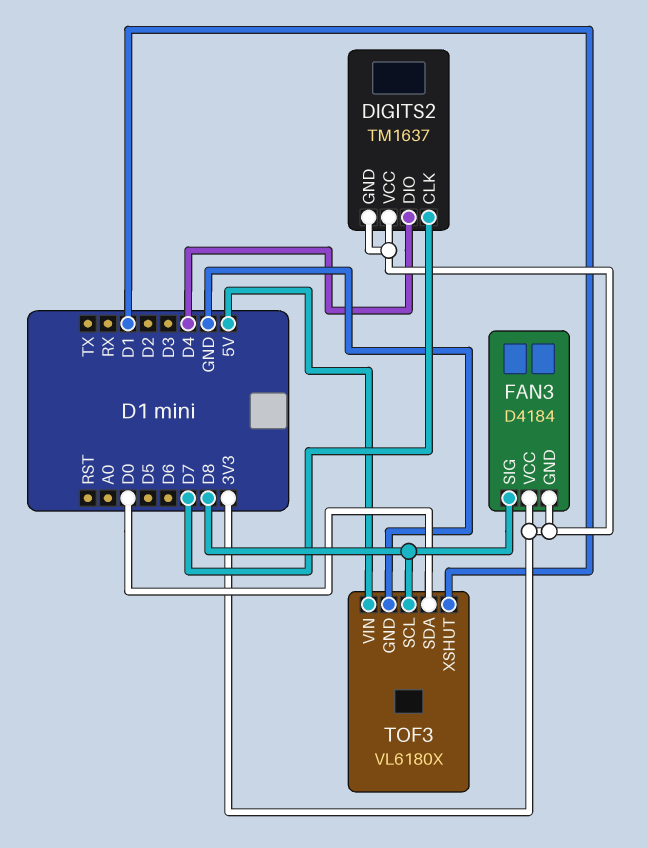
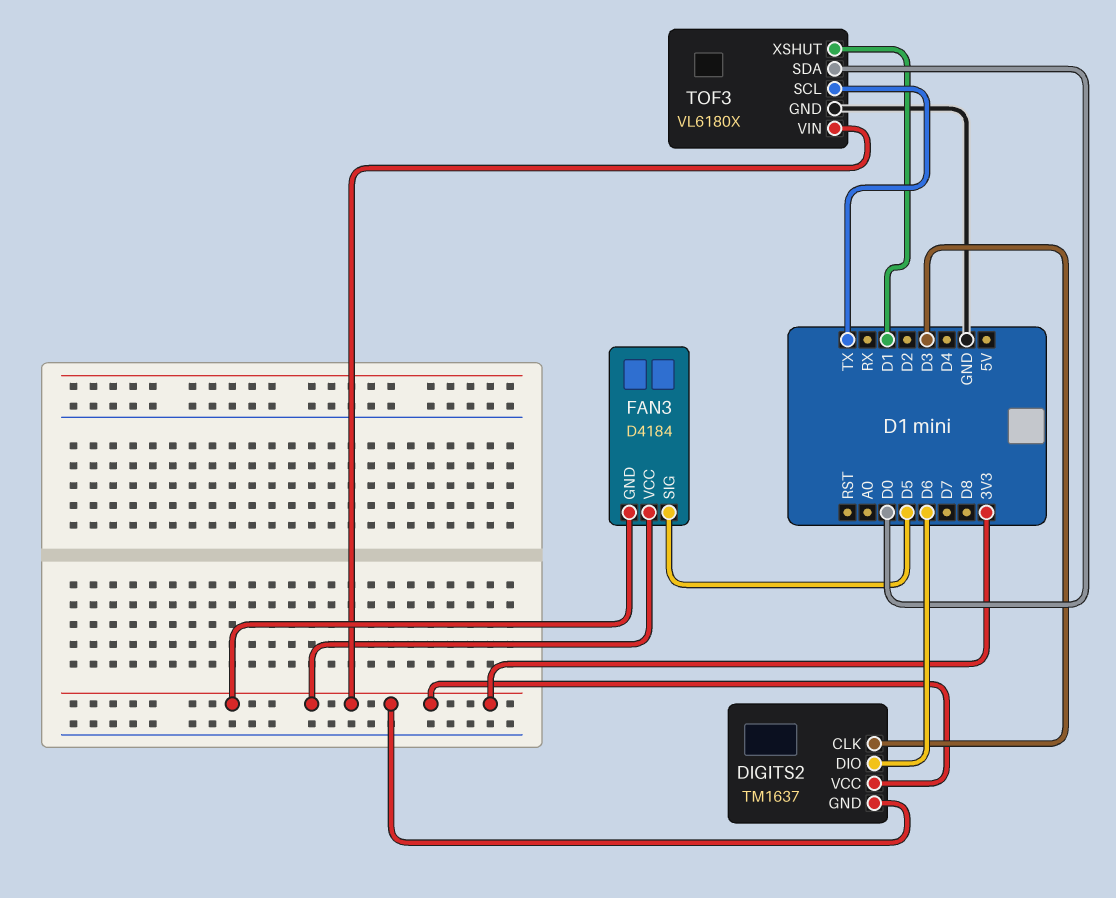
DIGITS2 pin CLK: D7 -> D3
DIGITS2 pin DIO: D4 -> D6
FAN3 pin SIG: D8 -> D5
TOF3 pin SCL: D8 -> TX
TOF3 pin VIN: 5V -> 3V3

